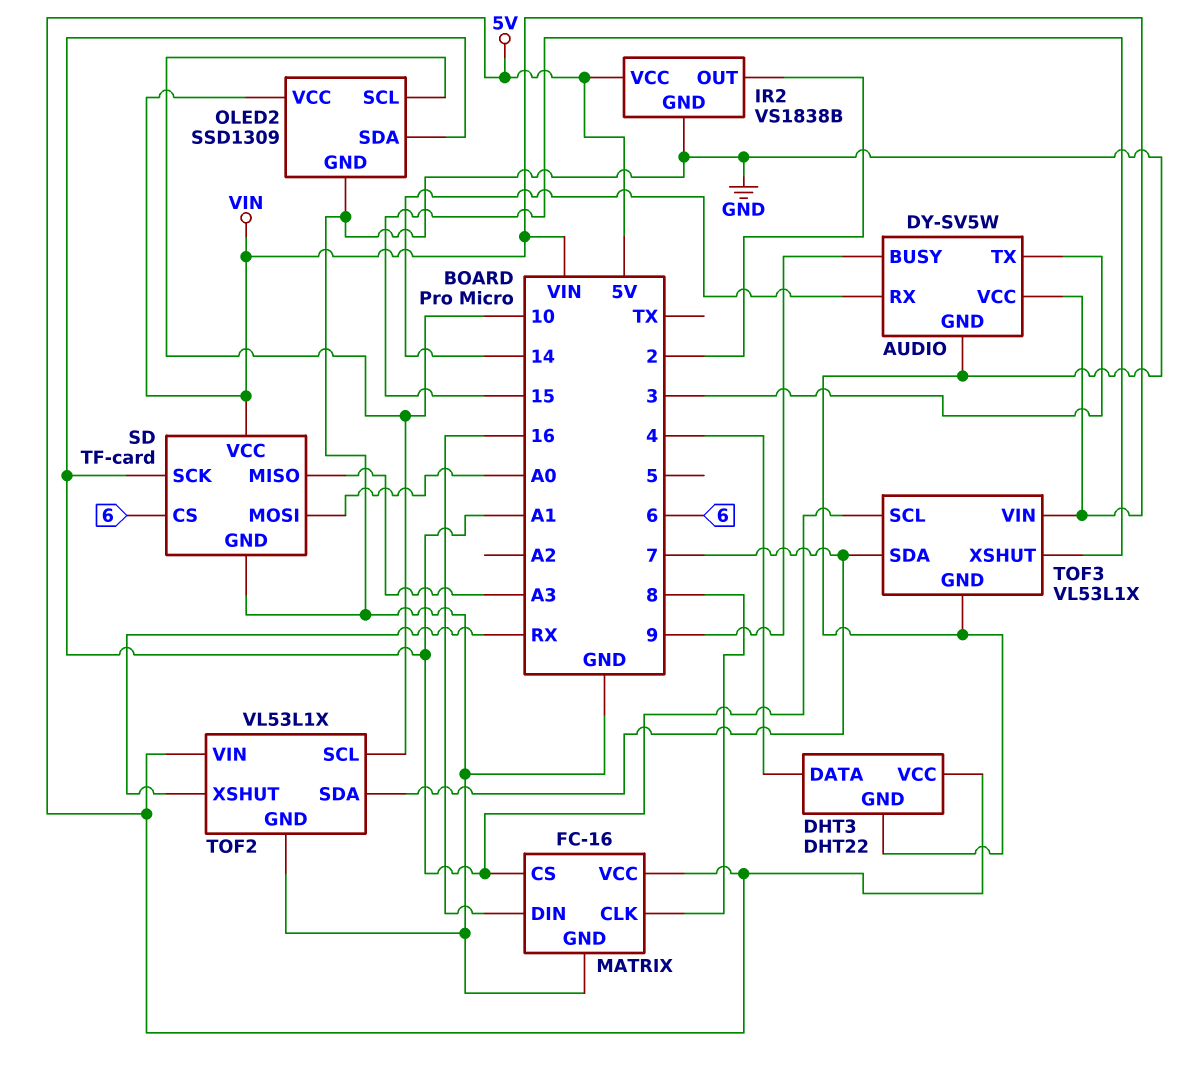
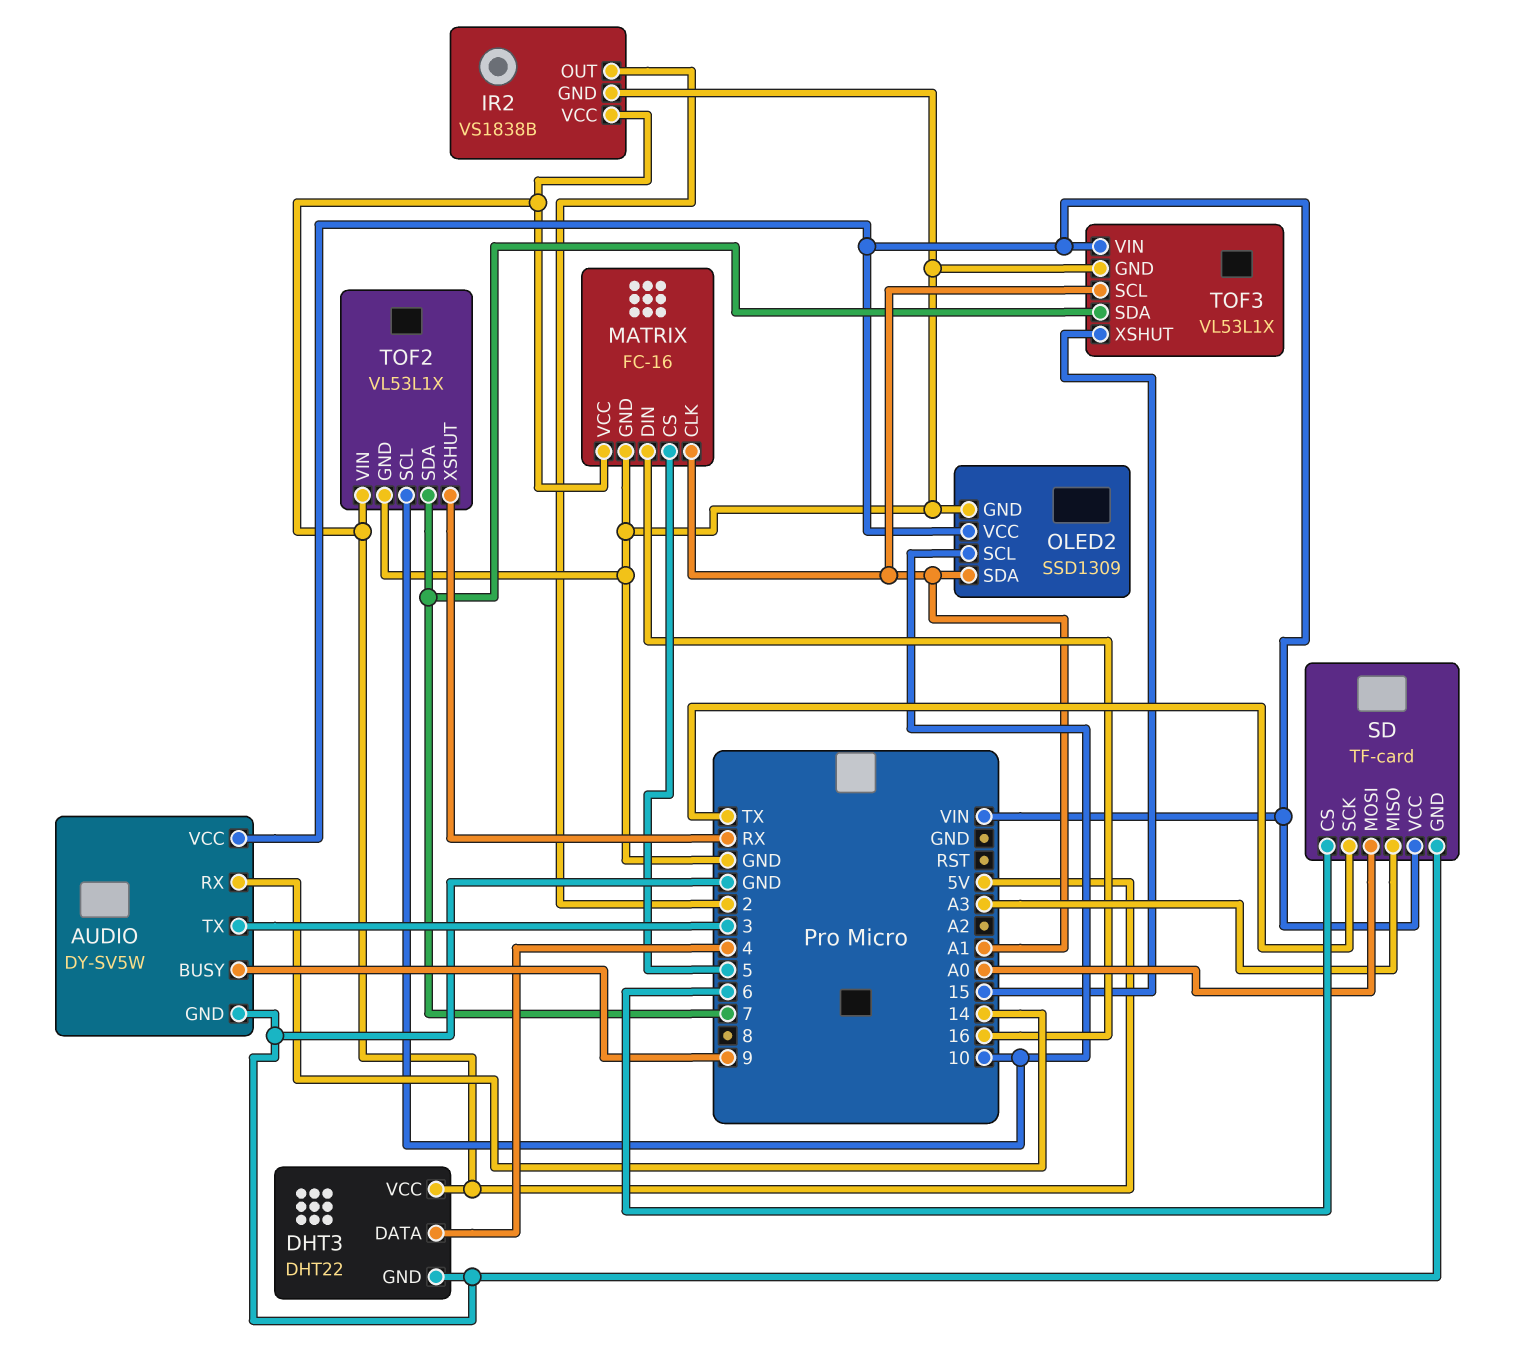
MATRIX pin CLK: 8 -> A1
MATRIX pin CS: A1 -> 5
SD pin SCK: A1 -> TX

